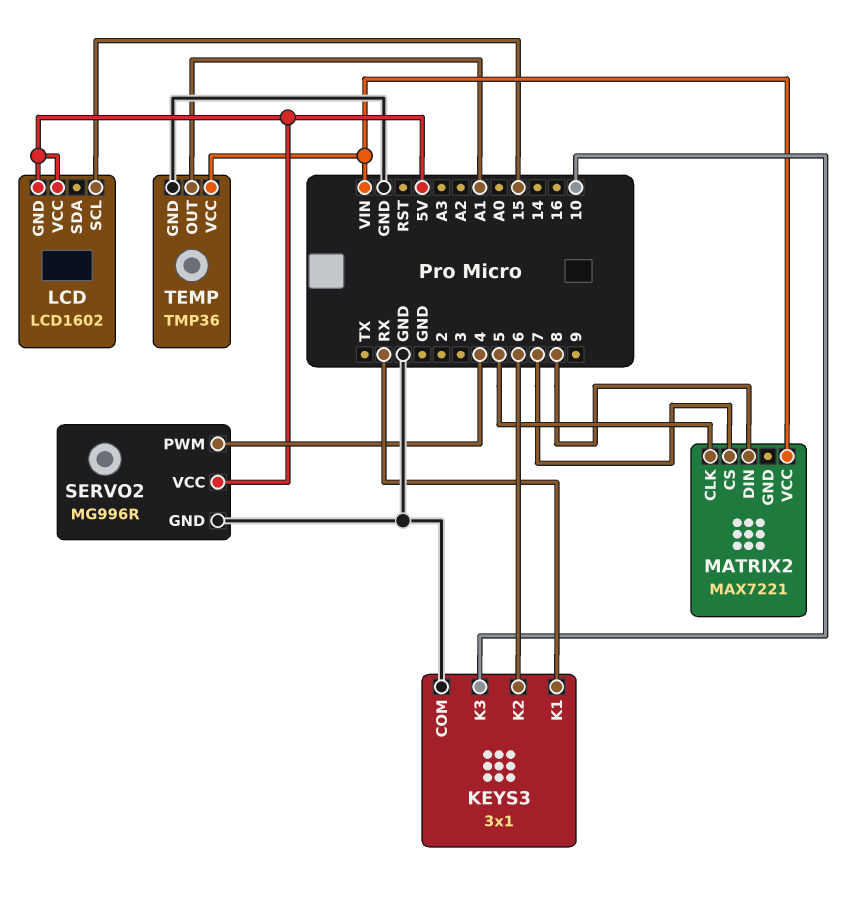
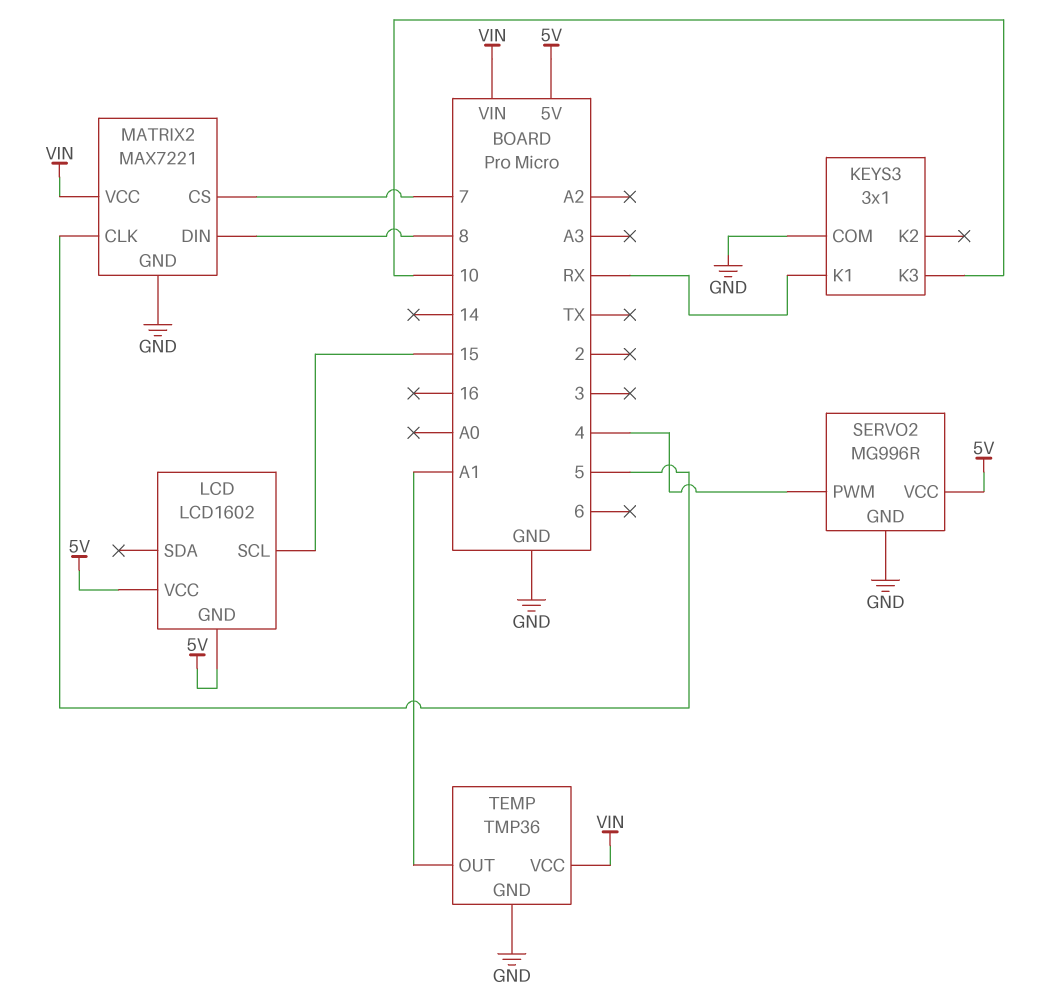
KEYS3 pin K2: 6 -> none
MATRIX2 pin GND: none -> GND

